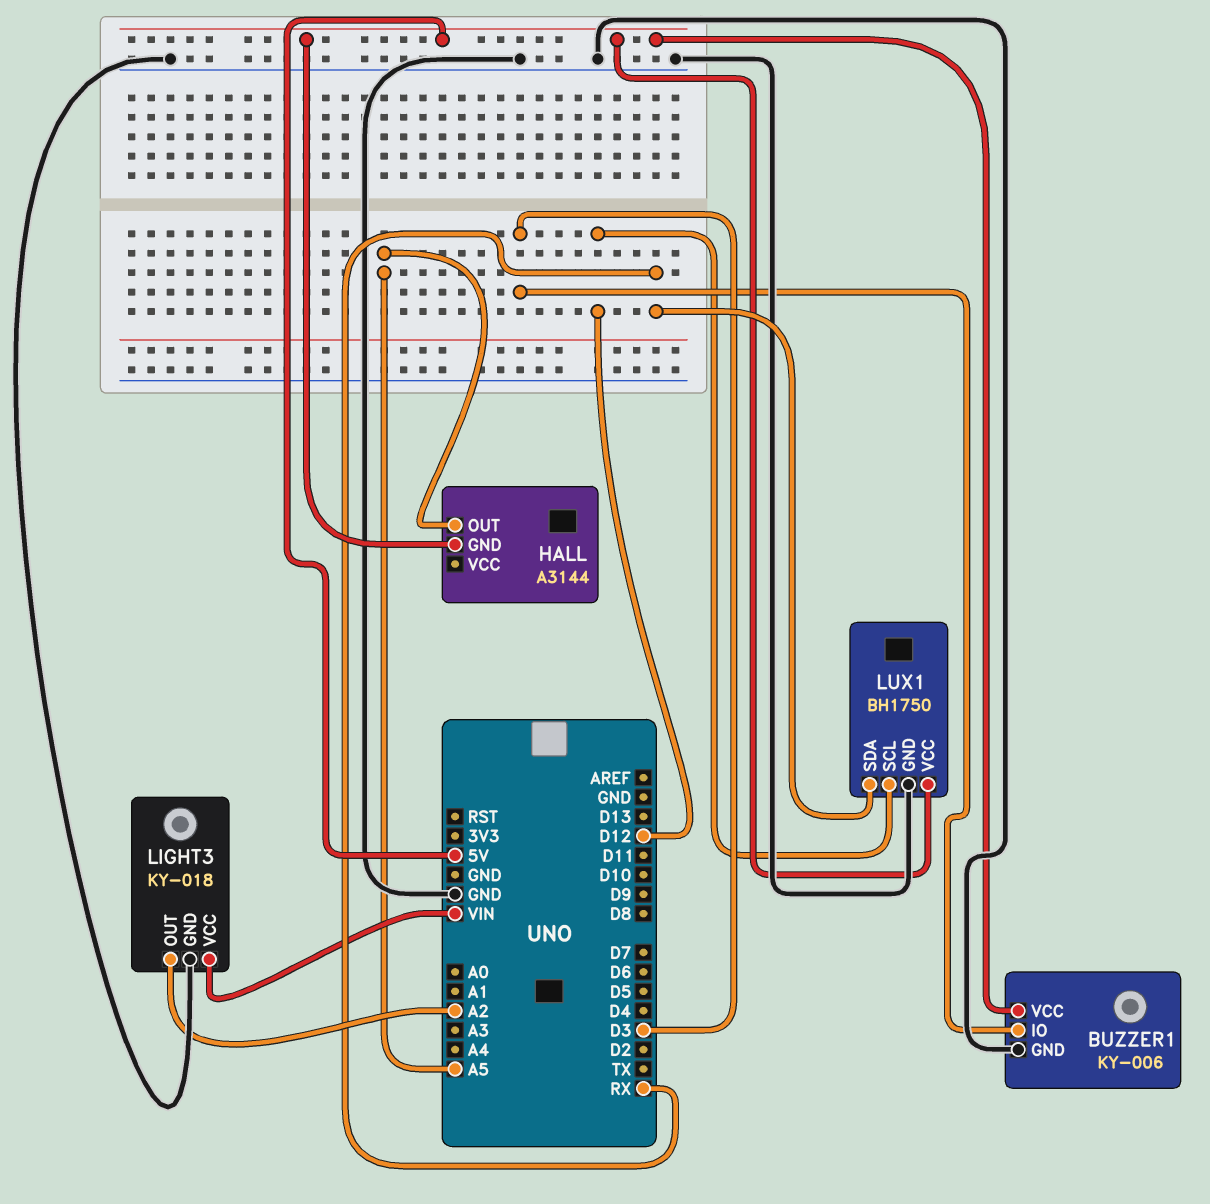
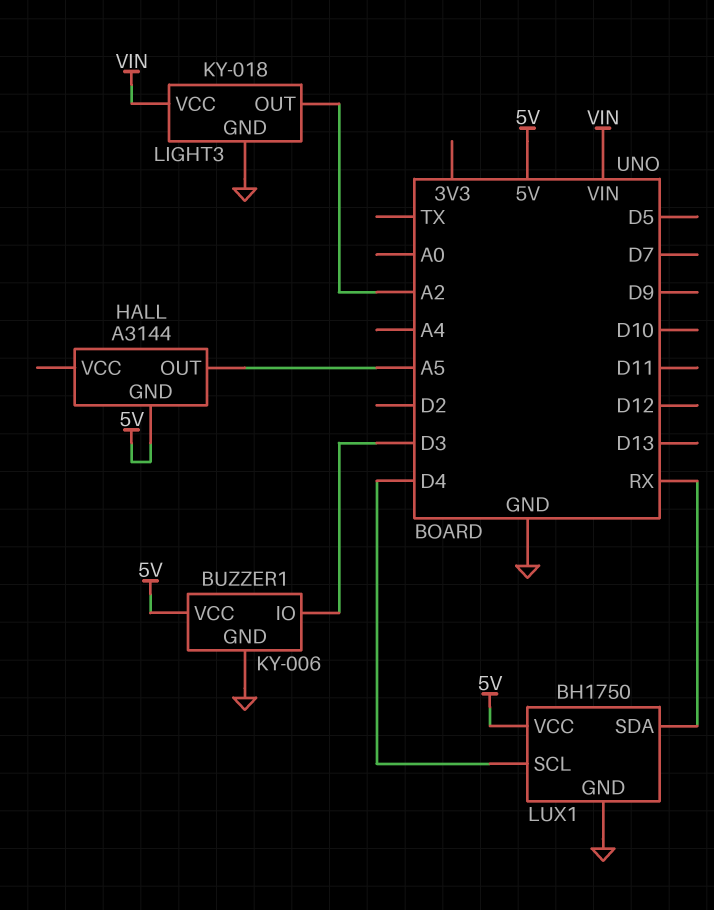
LUX1 pin SCL: D12 -> D4

